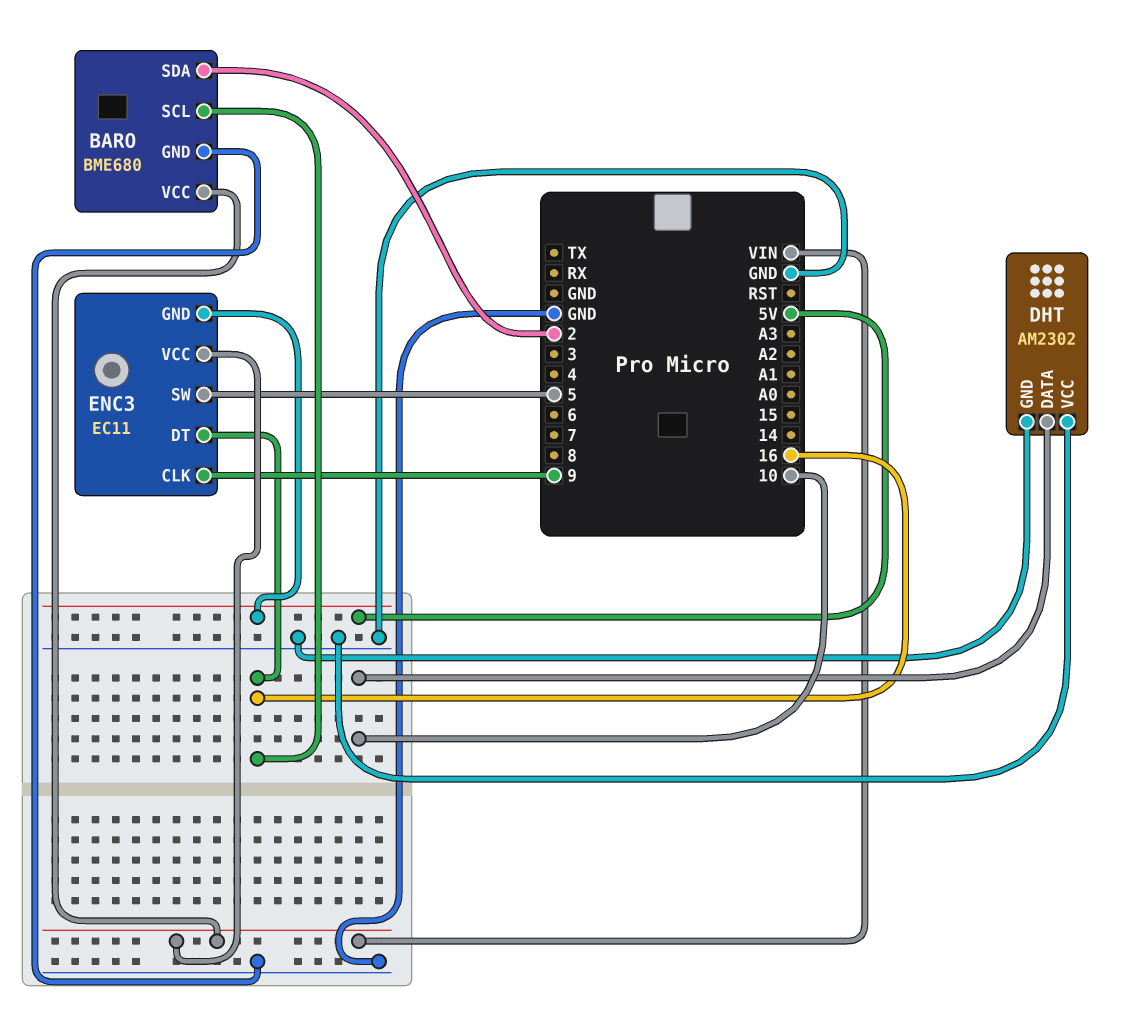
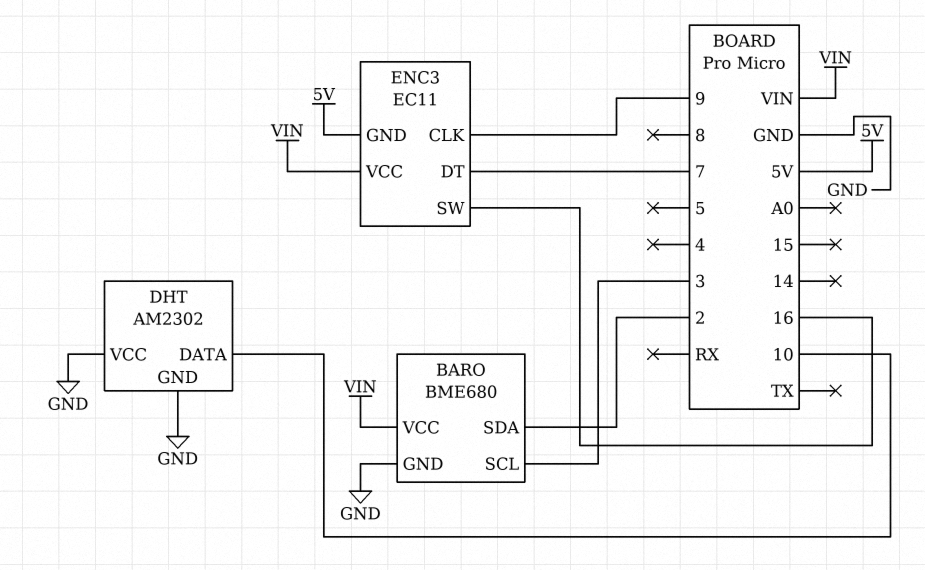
BARO pin SCL: 16 -> 3
ENC3 pin DT: 16 -> 7
ENC3 pin SW: 5 -> 16

